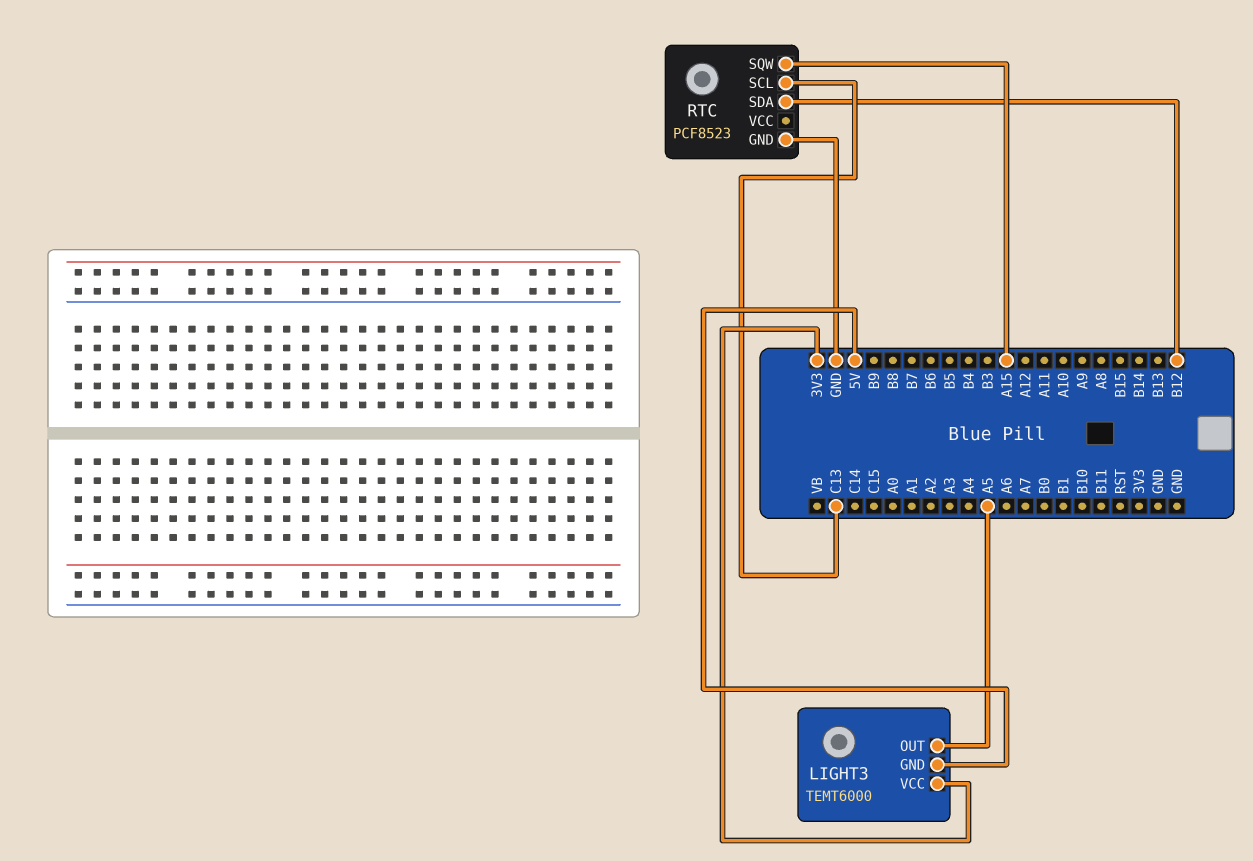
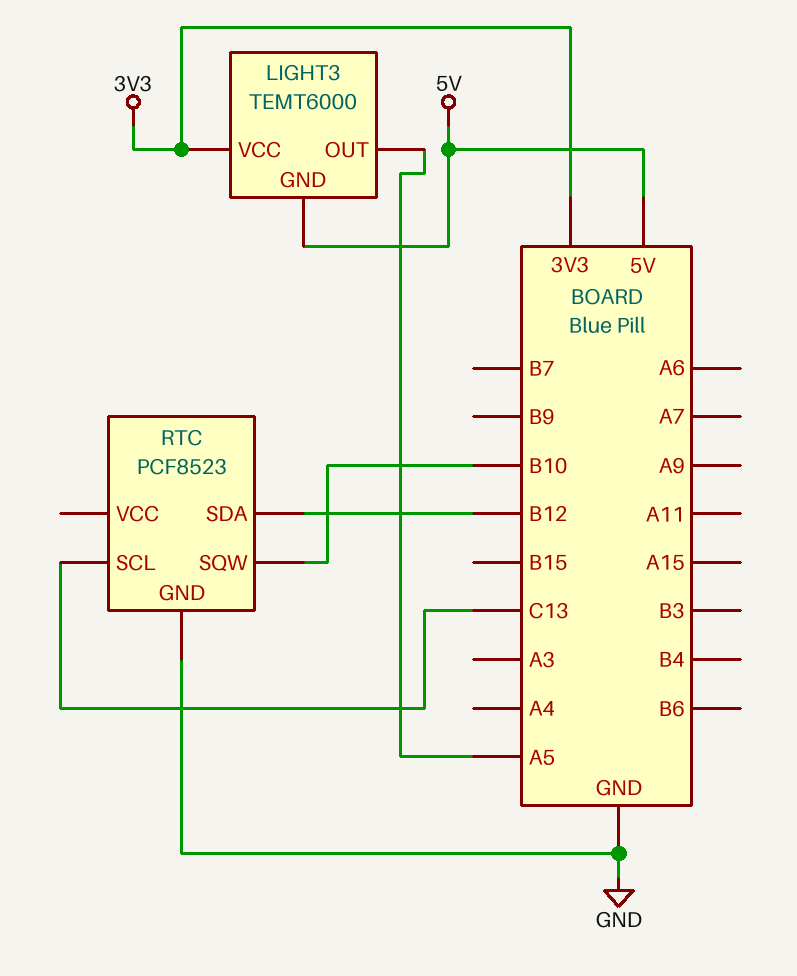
RTC pin SQW: A15 -> B10

